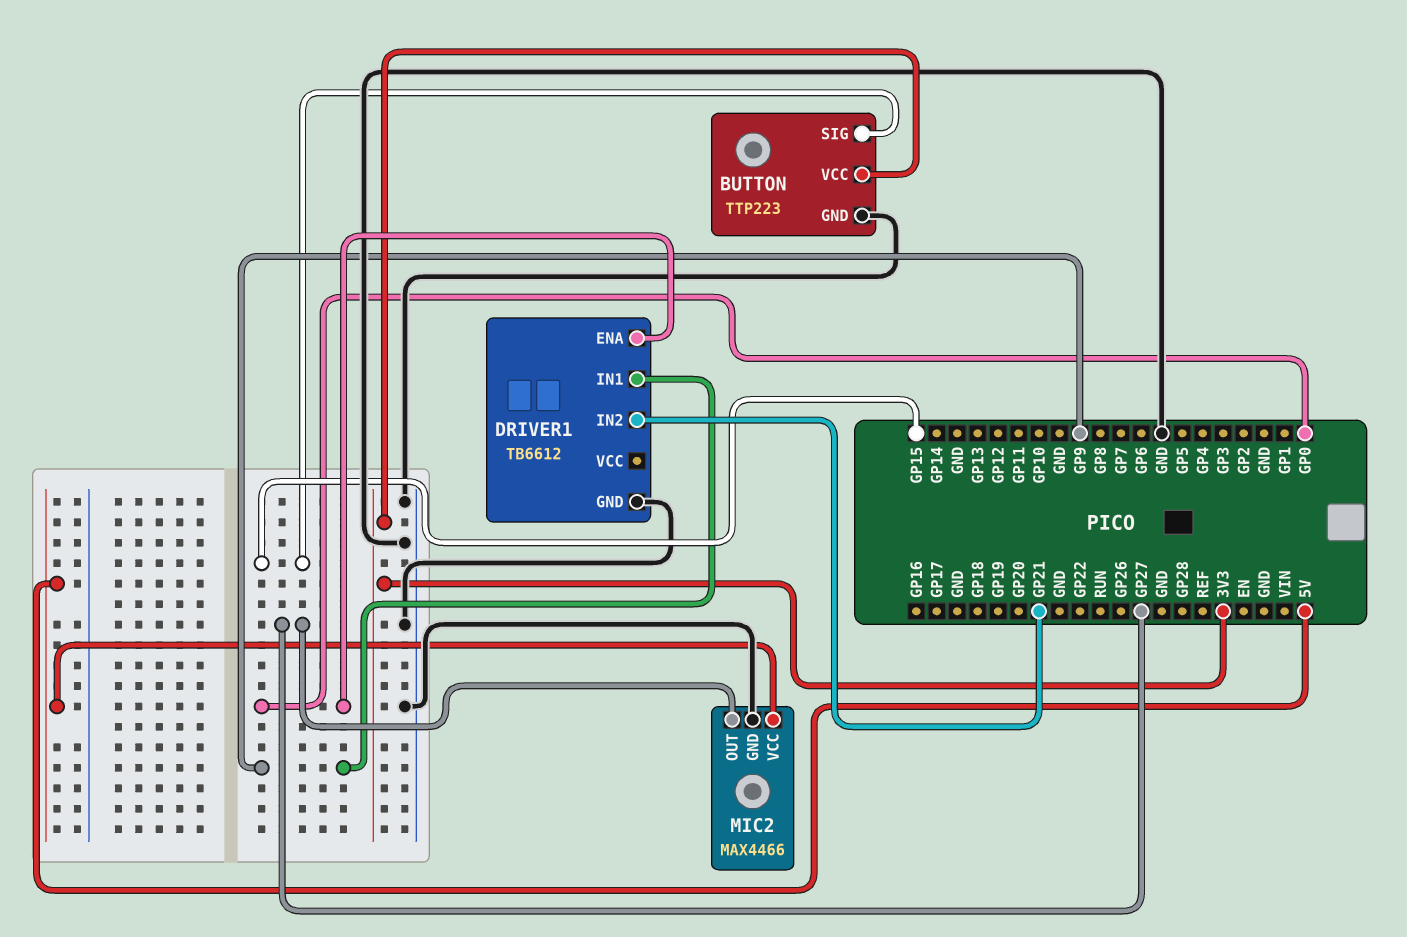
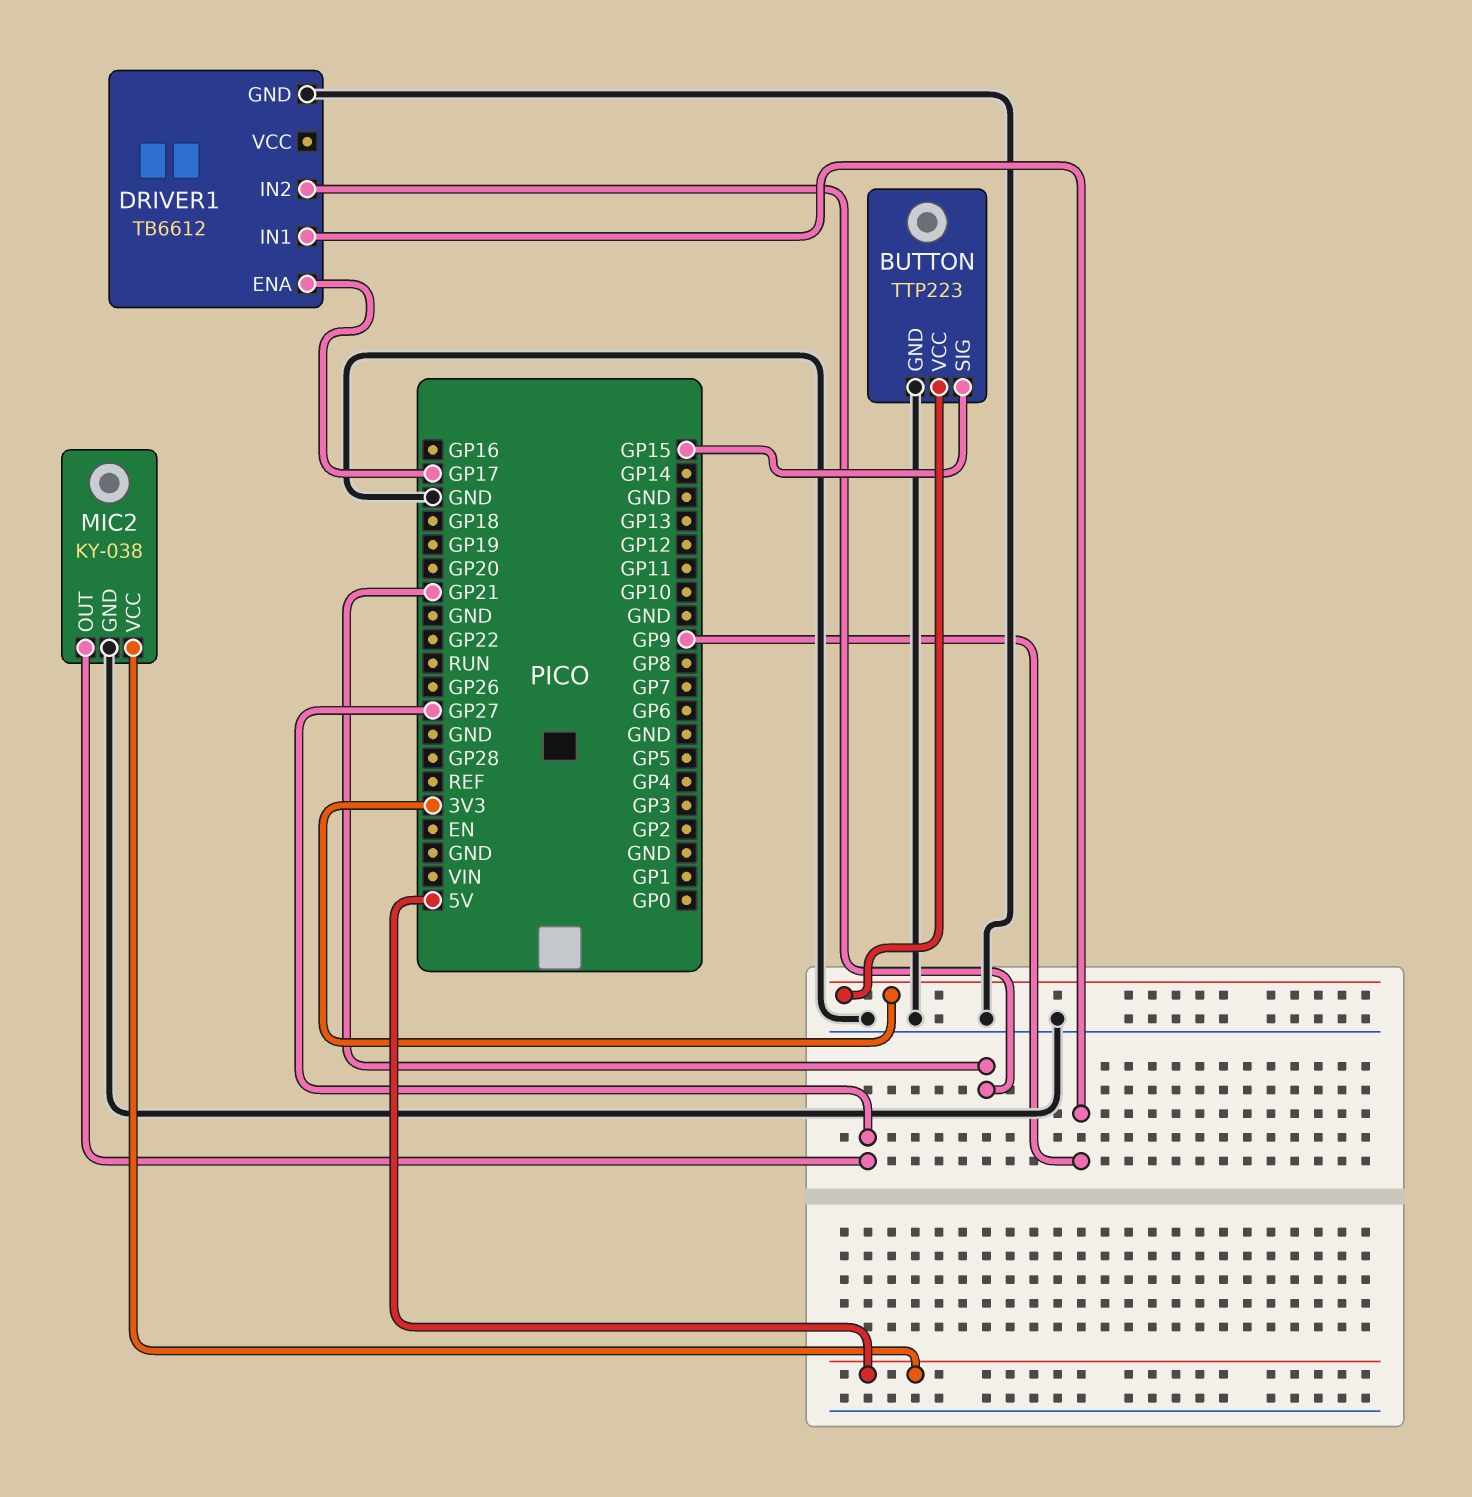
DRIVER1 pin ENA: GP0 -> GP17
MIC2: MAX4466 -> KY-038

